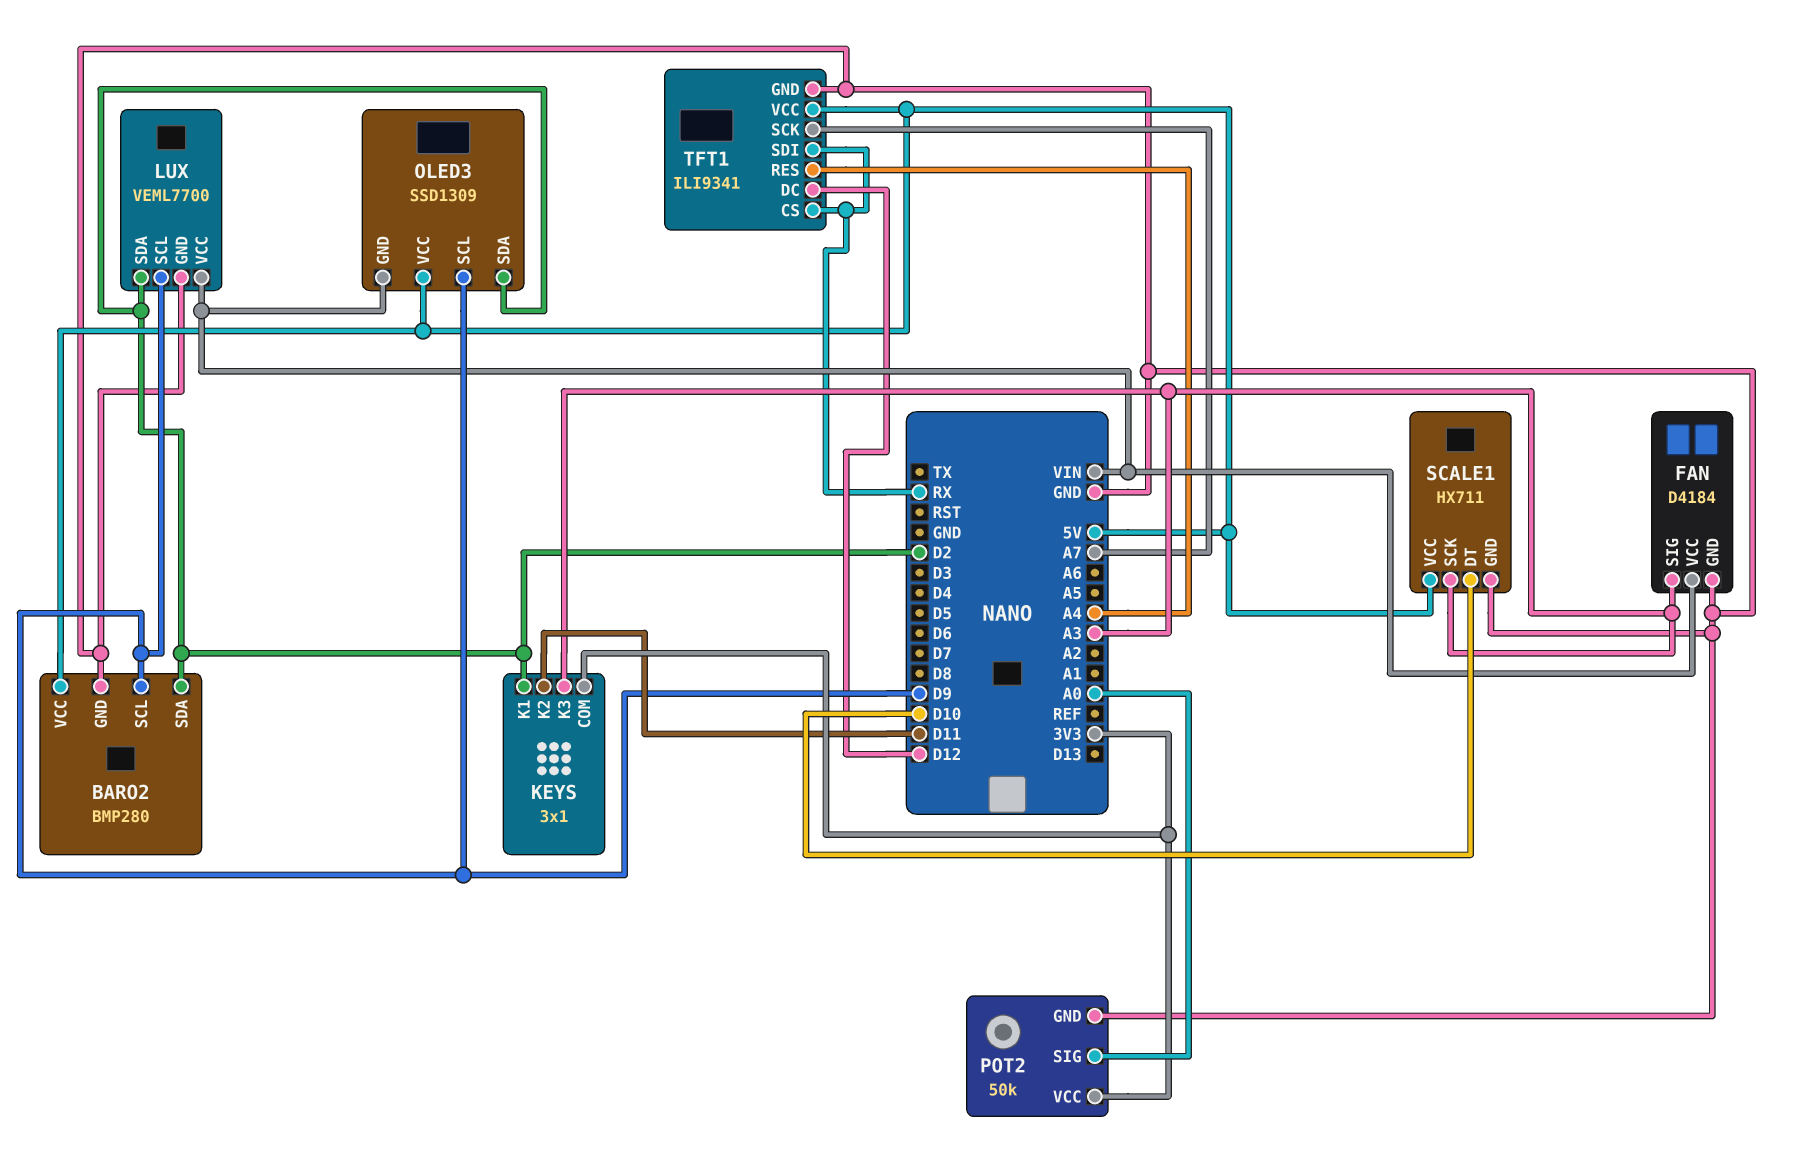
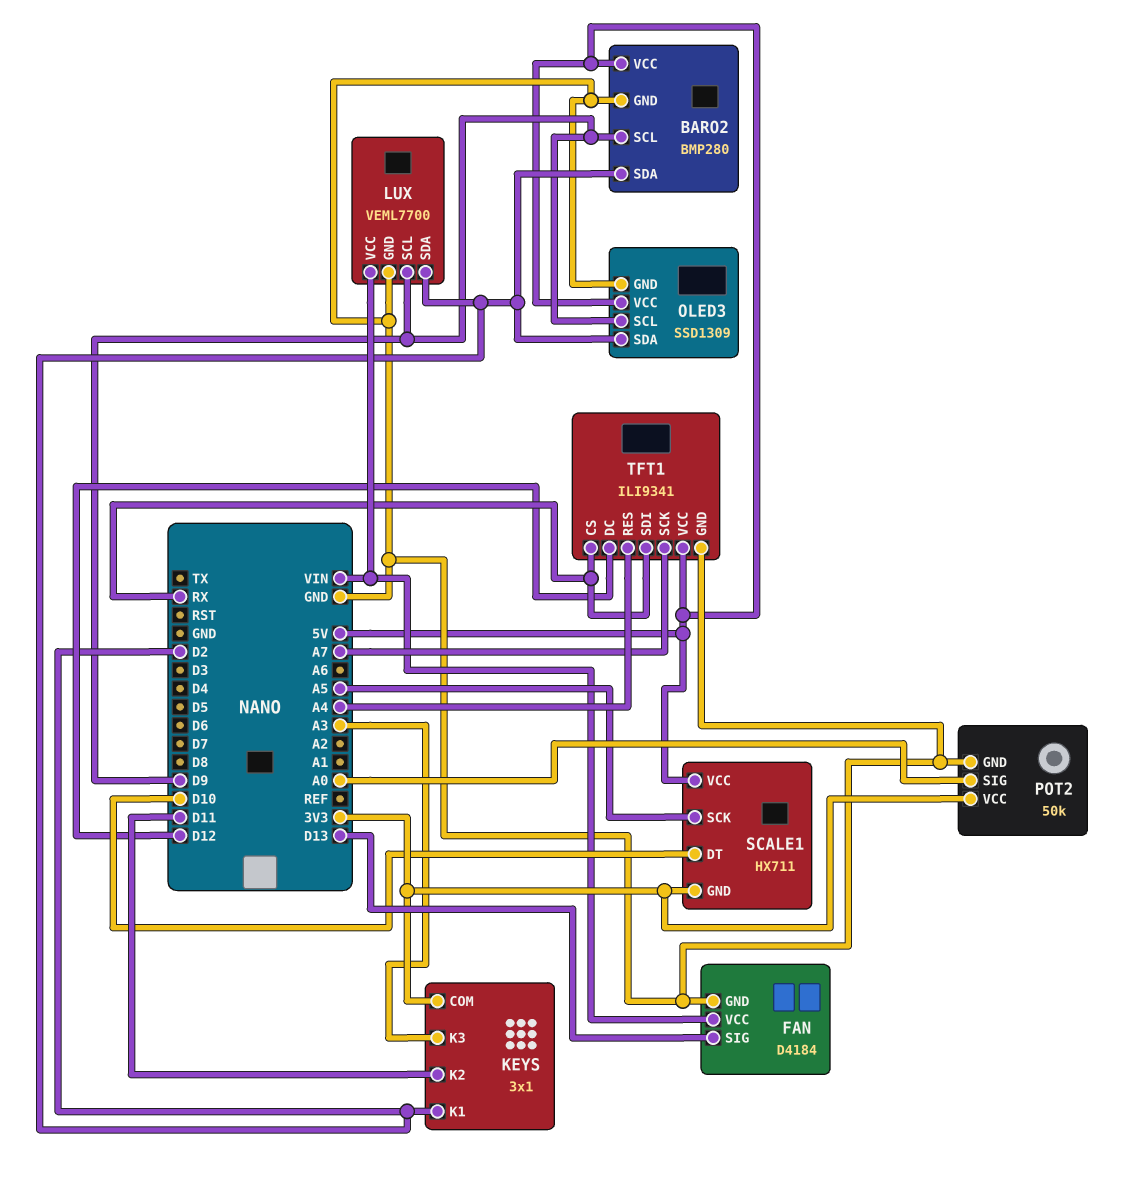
FAN pin SIG: A3 -> D13
OLED3 pin GND: VIN -> GND
SCALE1 pin GND: GND -> 3V3
SCALE1 pin SCK: A3 -> A5

